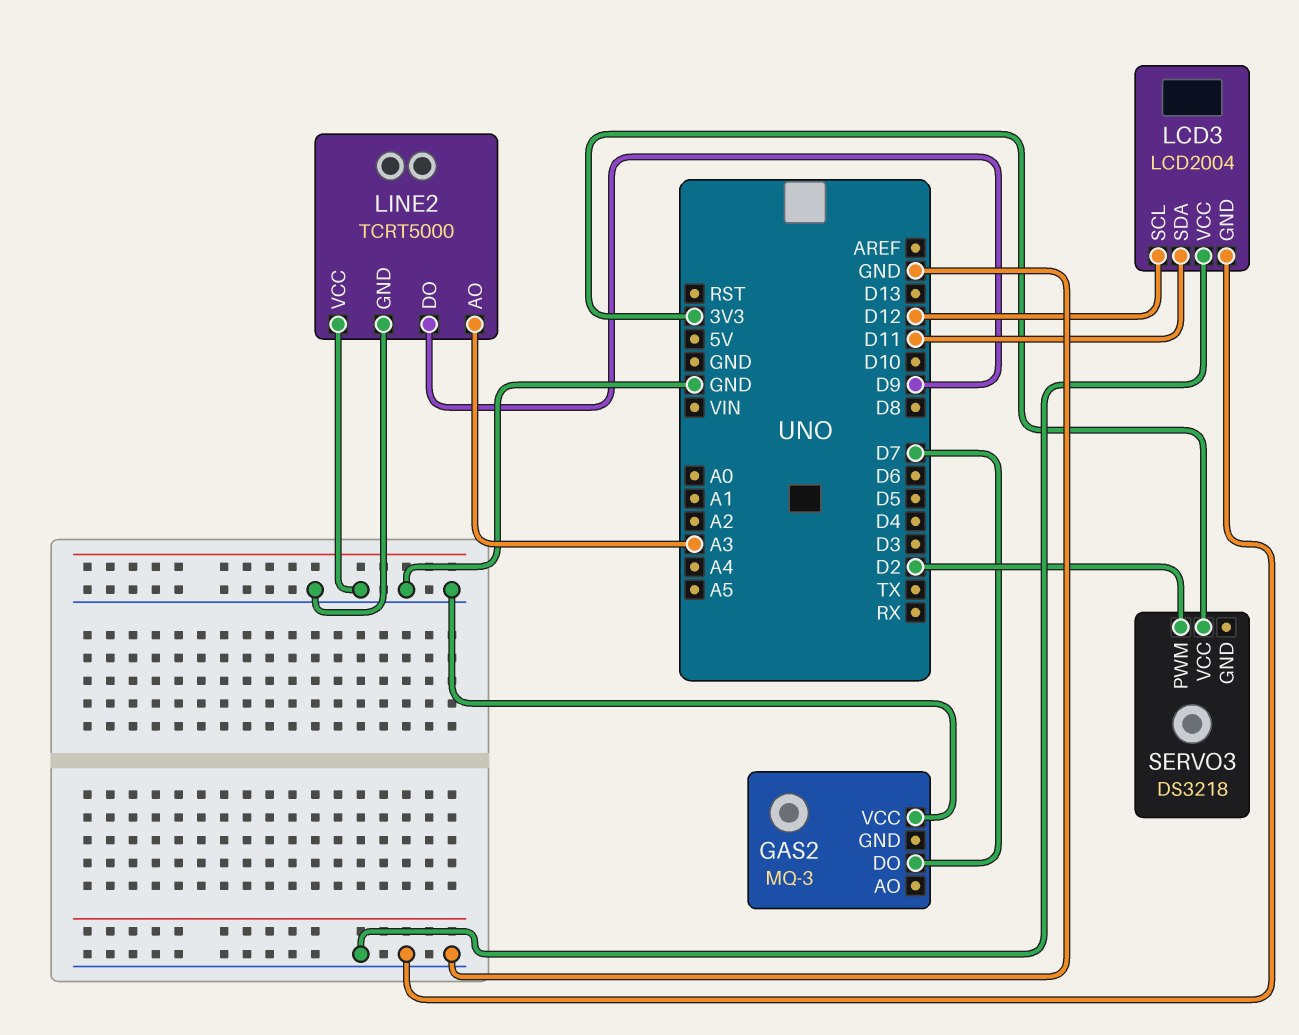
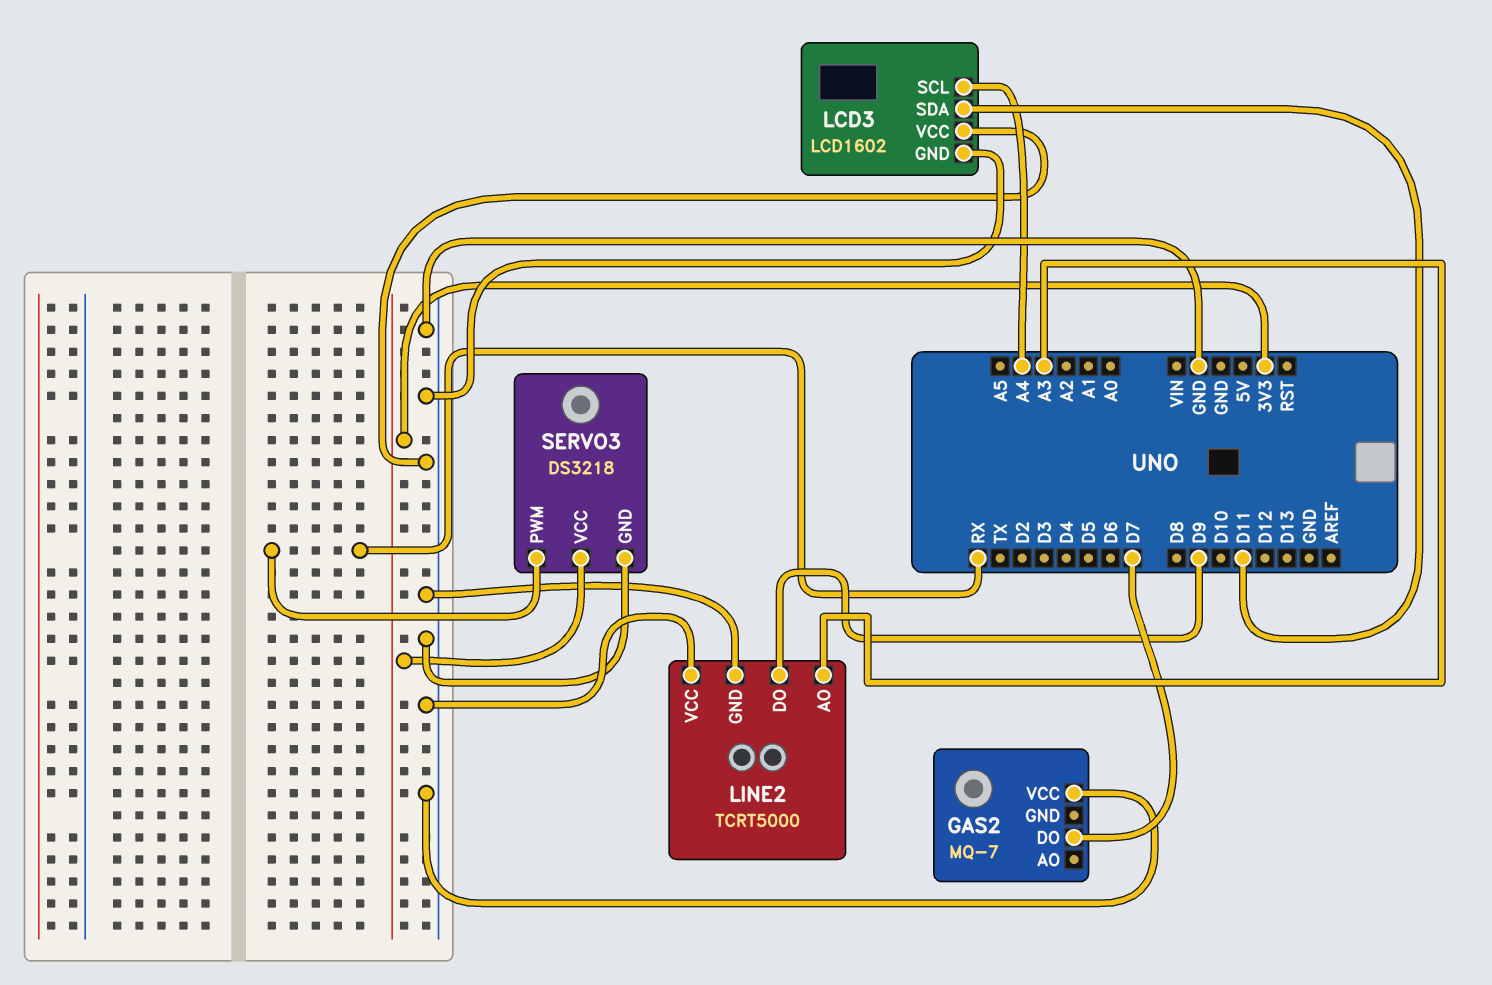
GAS2: MQ-3 -> MQ-7
LCD3: LCD2004 -> LCD1602
LCD3 pin SCL: D12 -> A4
SERVO3 pin GND: none -> GND
SERVO3 pin PWM: D2 -> RX

